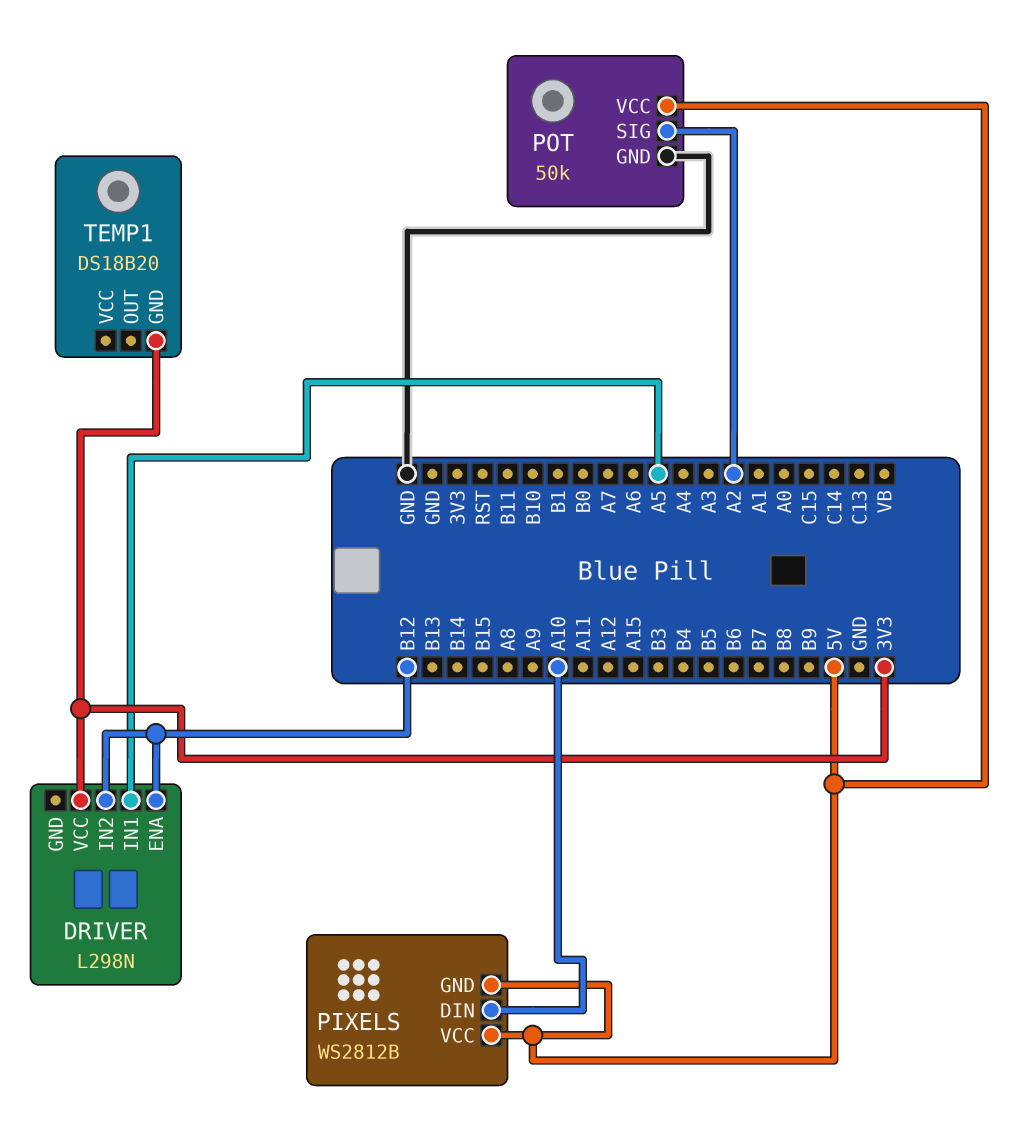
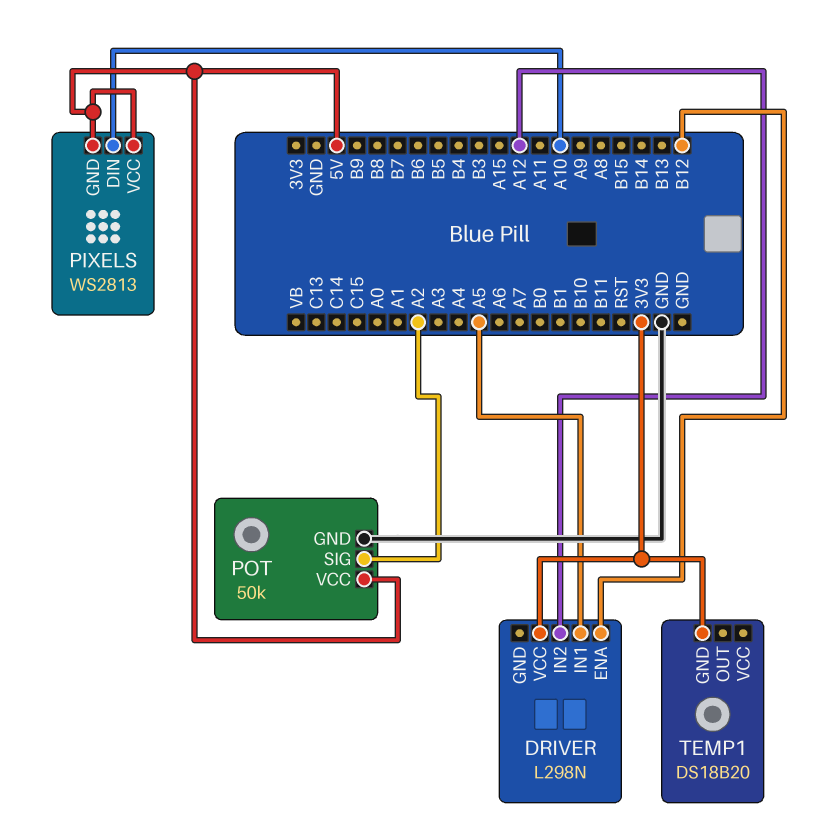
DRIVER pin IN2: B12 -> A12
PIXELS: WS2812B -> WS2813

